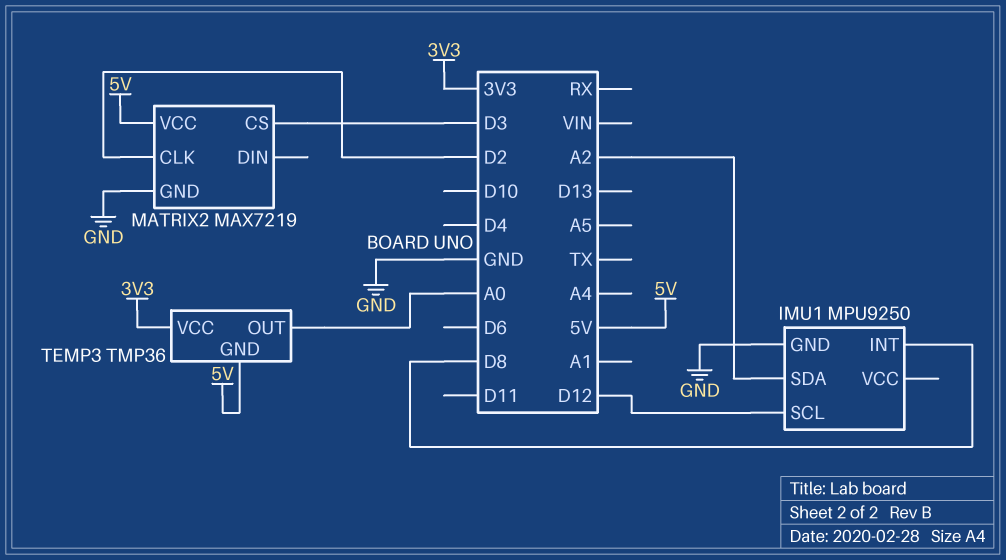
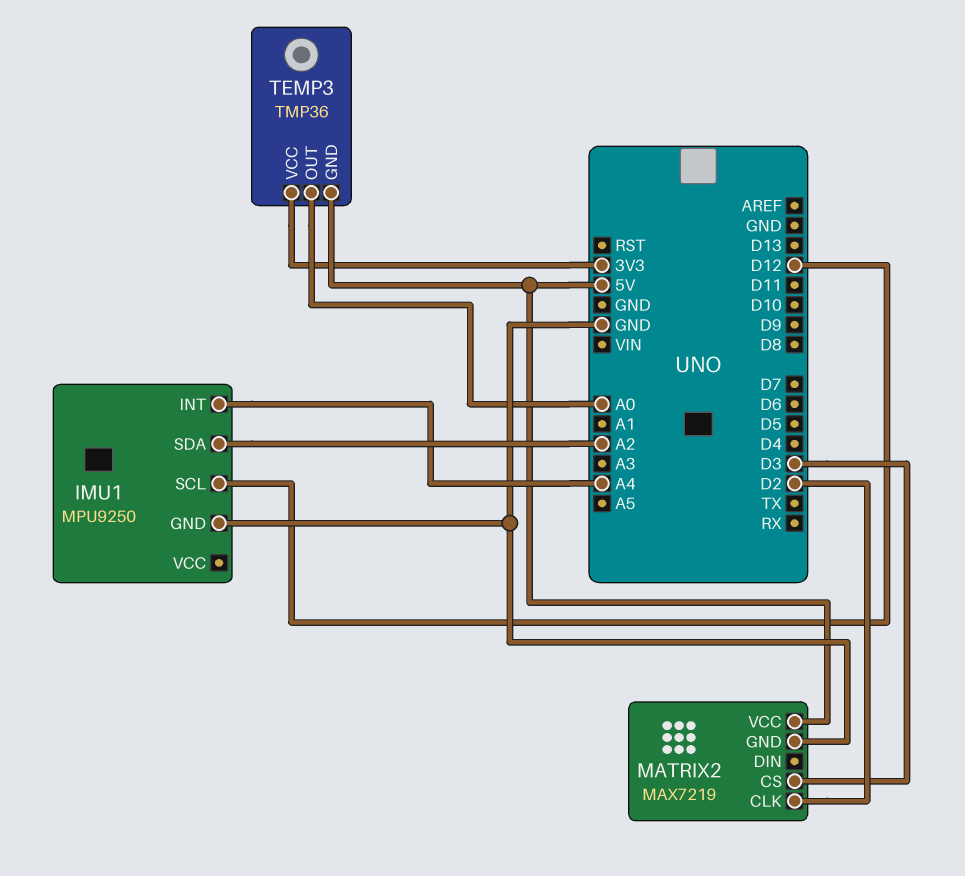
IMU1 pin INT: D8 -> A4

